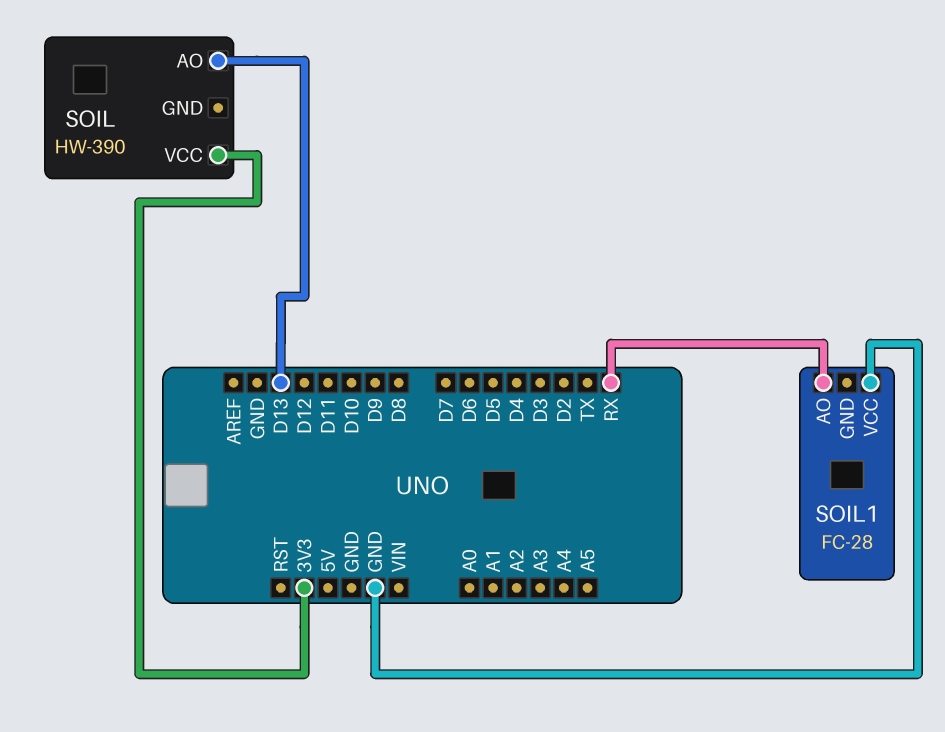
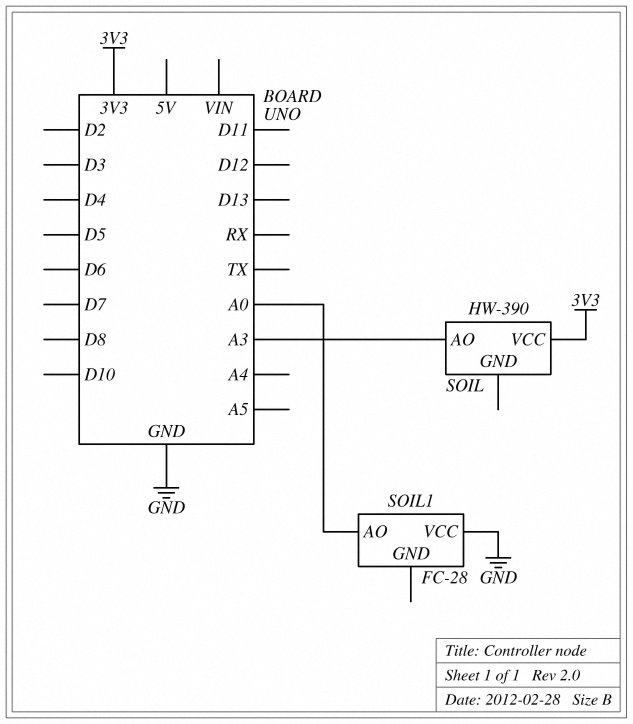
SOIL pin AO: D13 -> A3
SOIL1 pin AO: RX -> A0

